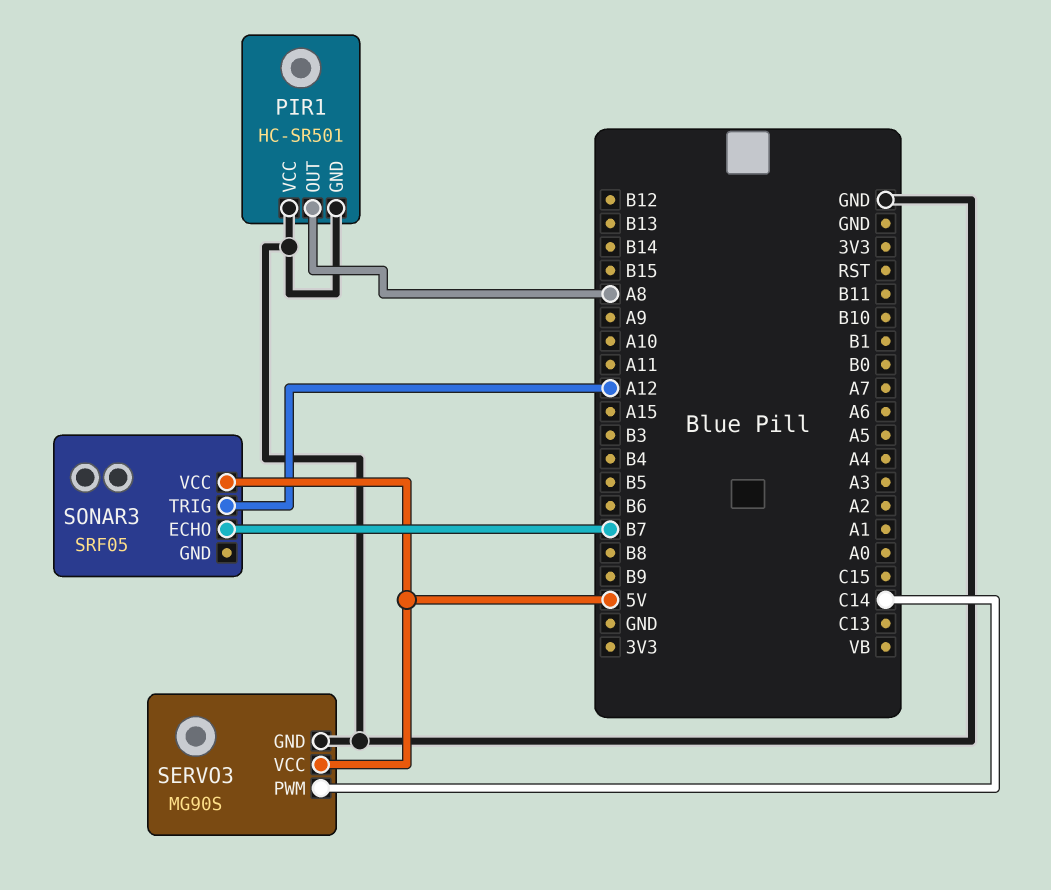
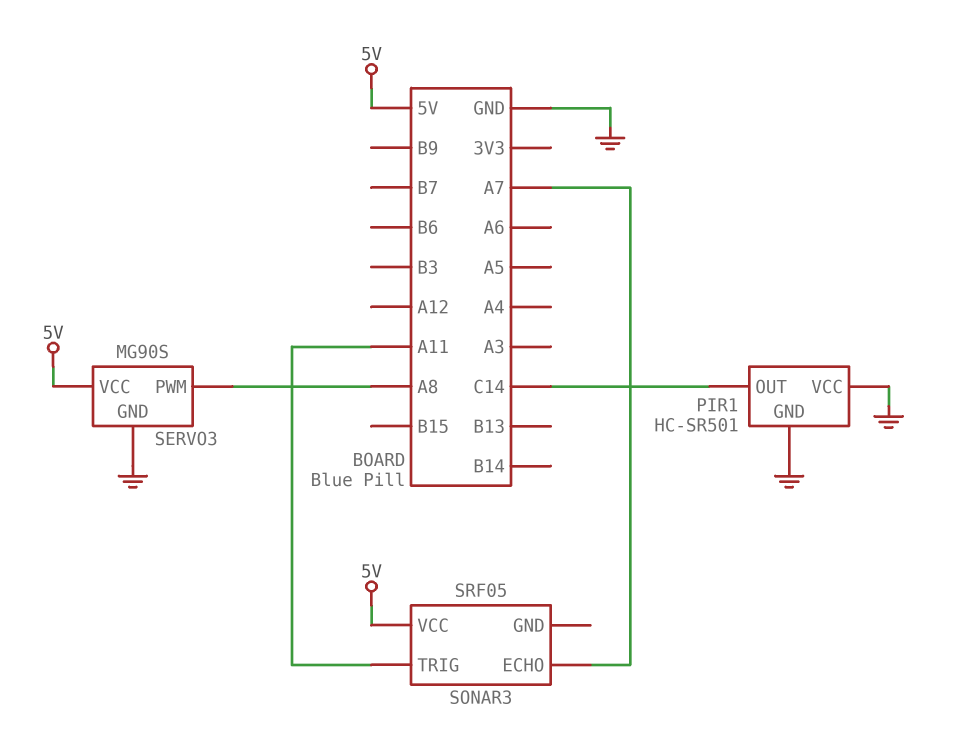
PIR1 pin OUT: A8 -> C14
SERVO3 pin PWM: C14 -> A8
SONAR3 pin ECHO: B7 -> A7
SONAR3 pin TRIG: A12 -> A11

